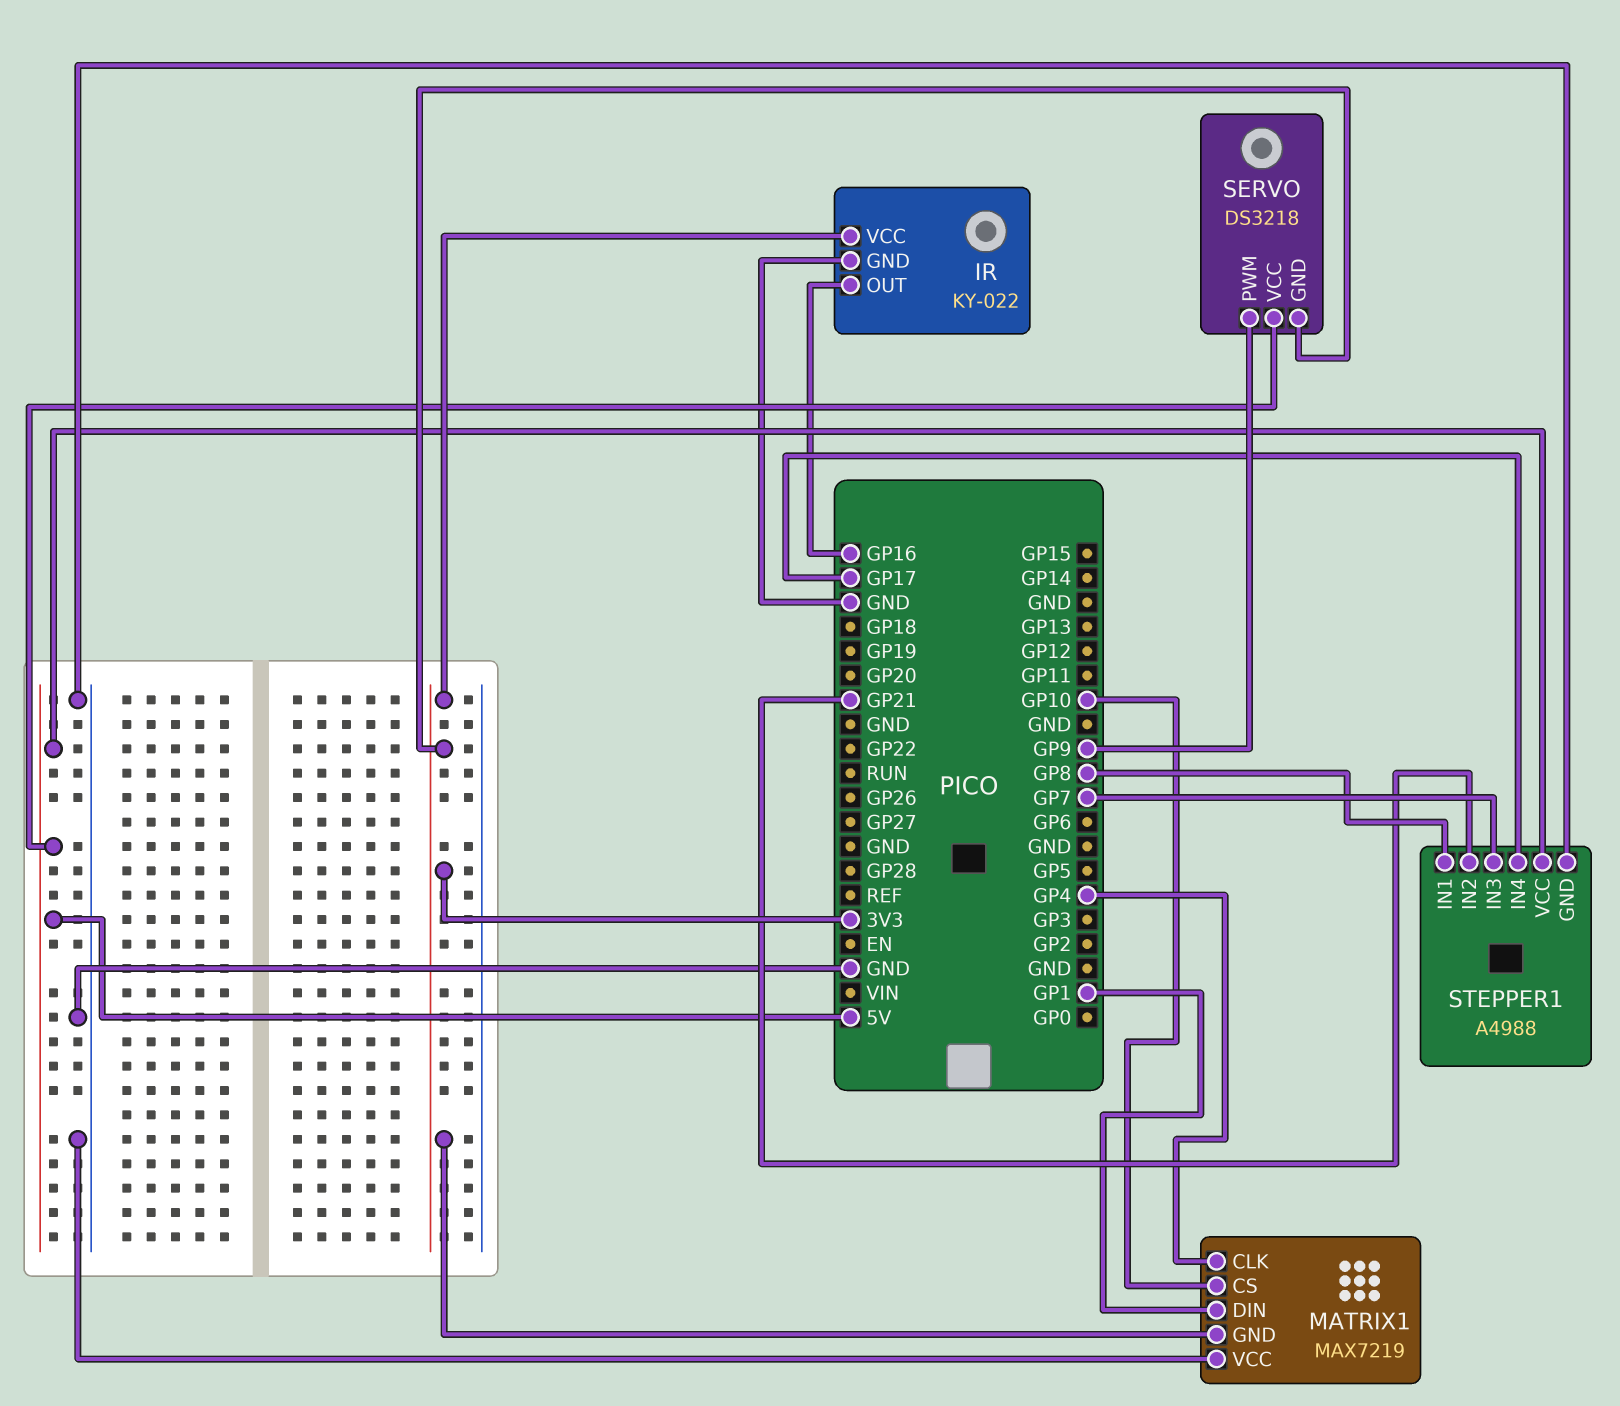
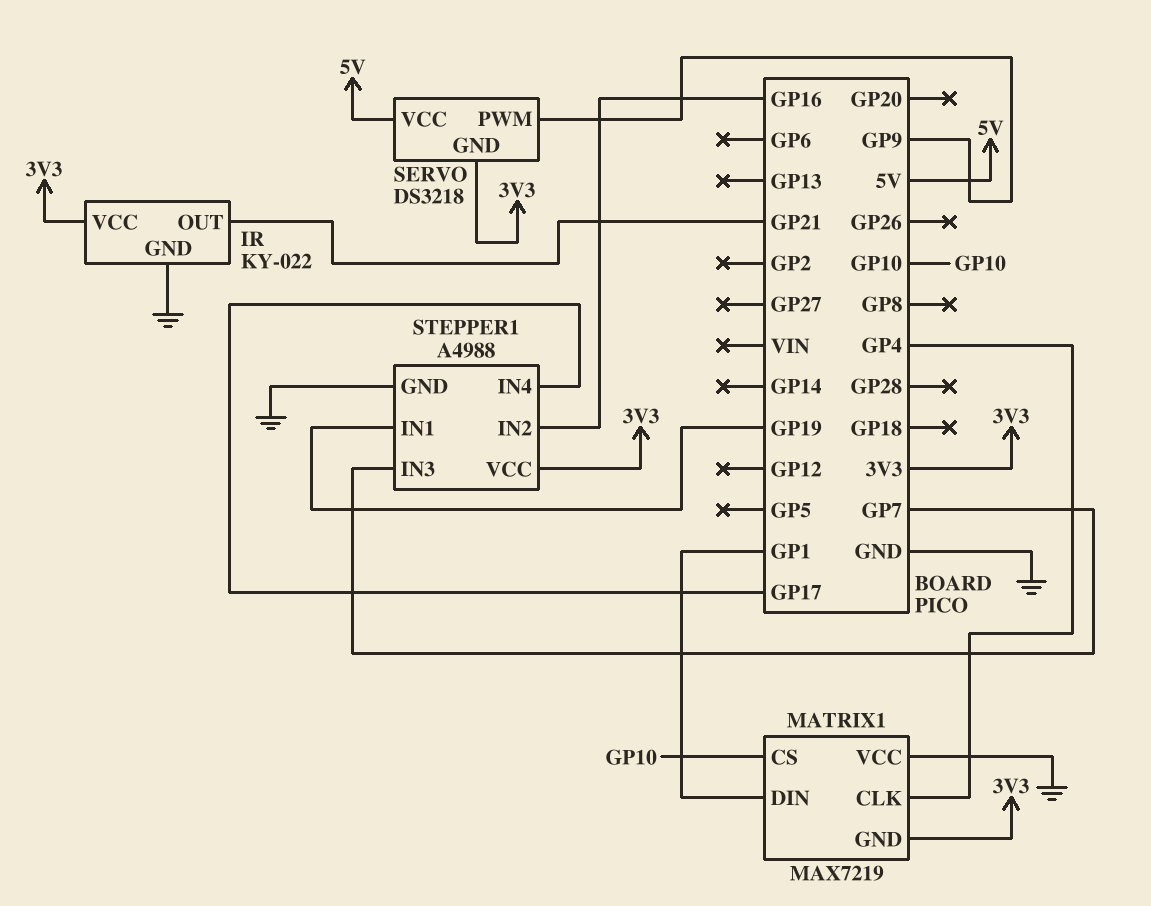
IR pin OUT: GP16 -> GP21
STEPPER1 pin IN1: GP8 -> GP19
STEPPER1 pin IN2: GP21 -> GP16
STEPPER1 pin VCC: 5V -> 3V3

